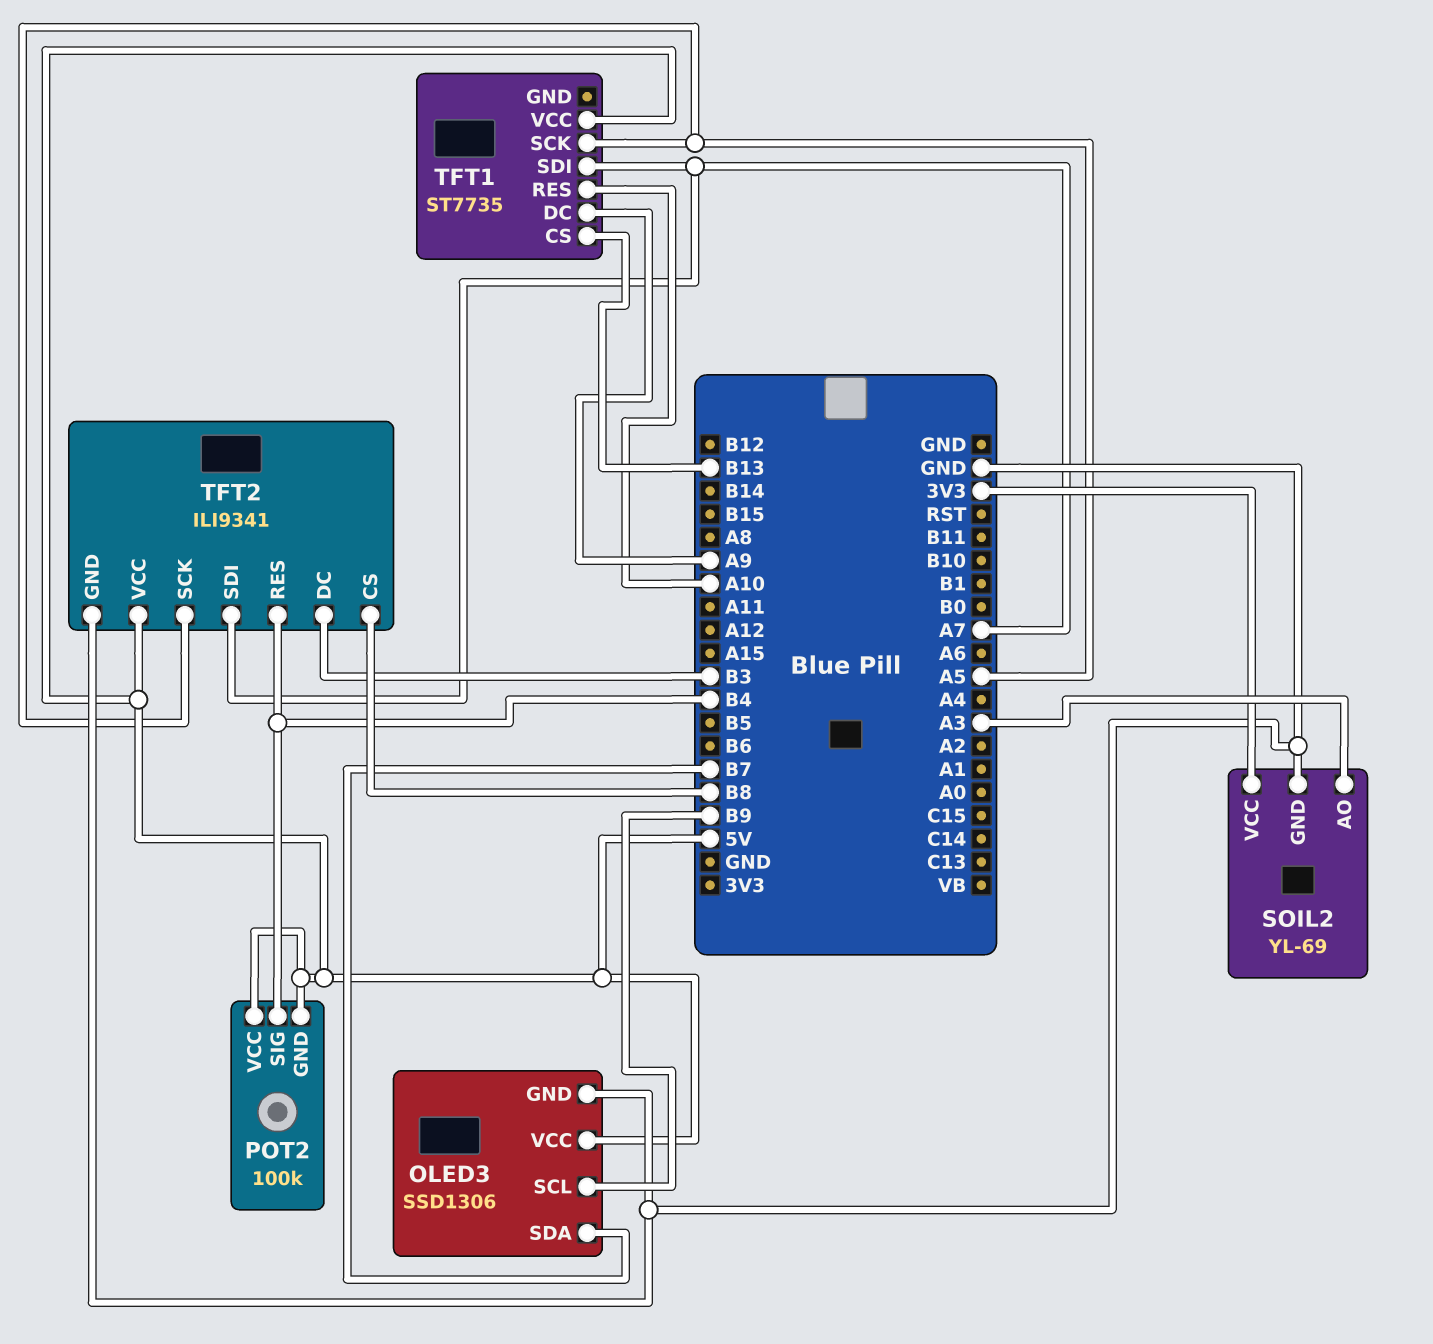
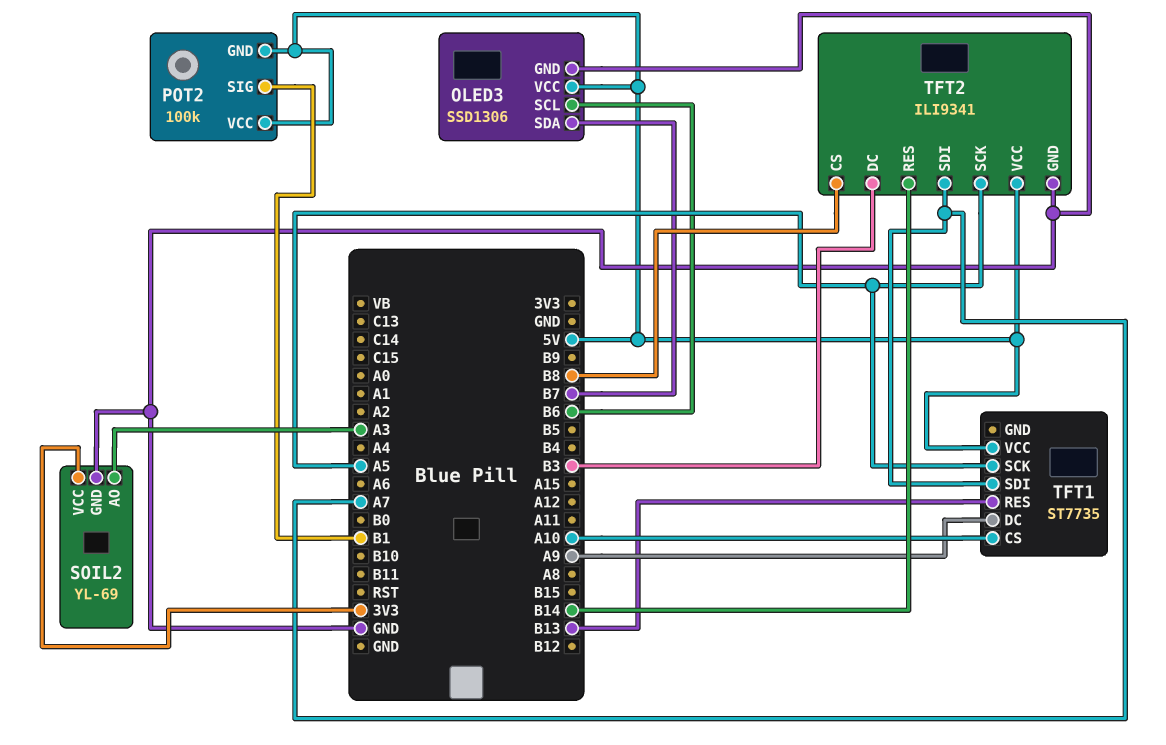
OLED3 pin SCL: B9 -> B6
POT2 pin SIG: B4 -> B1
TFT1 pin CS: B13 -> A10
TFT1 pin RES: A10 -> B13
TFT2 pin RES: B4 -> B14

